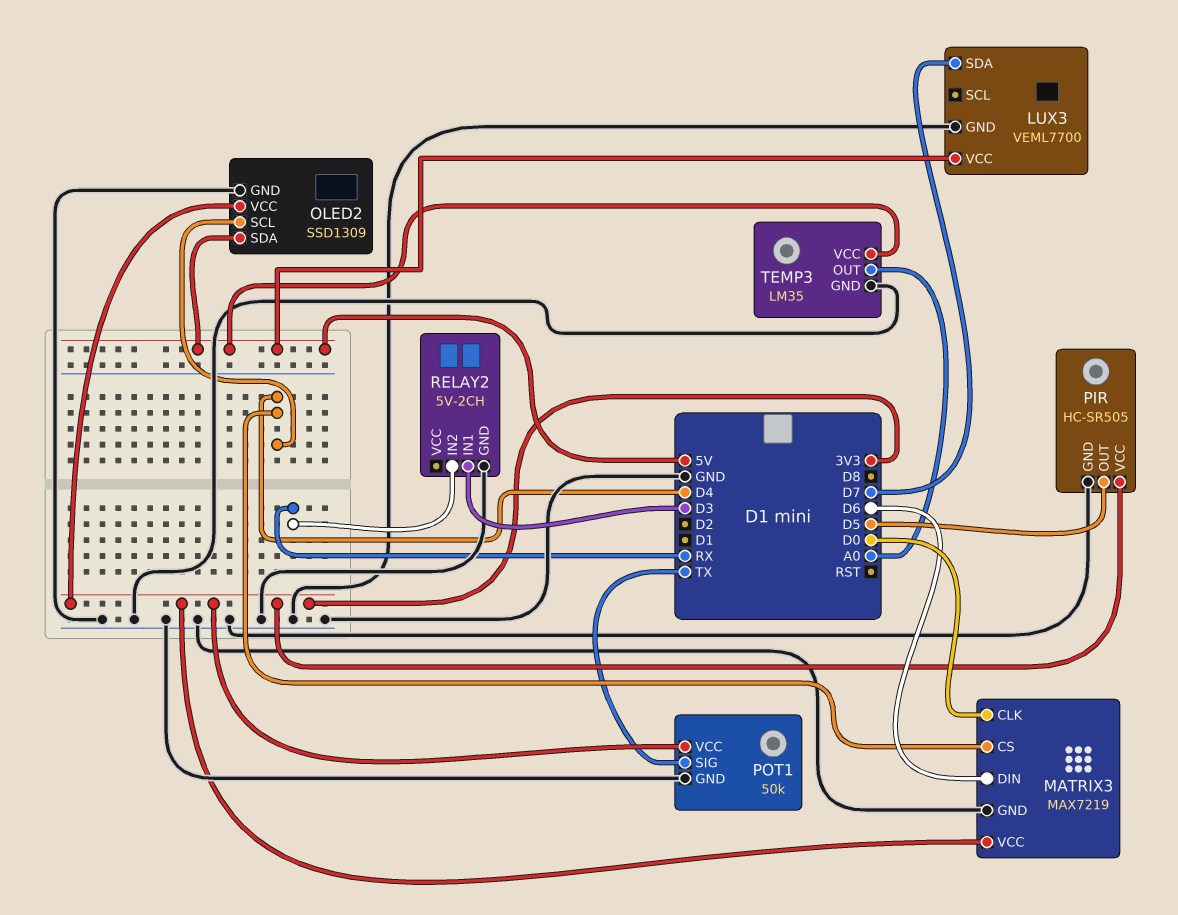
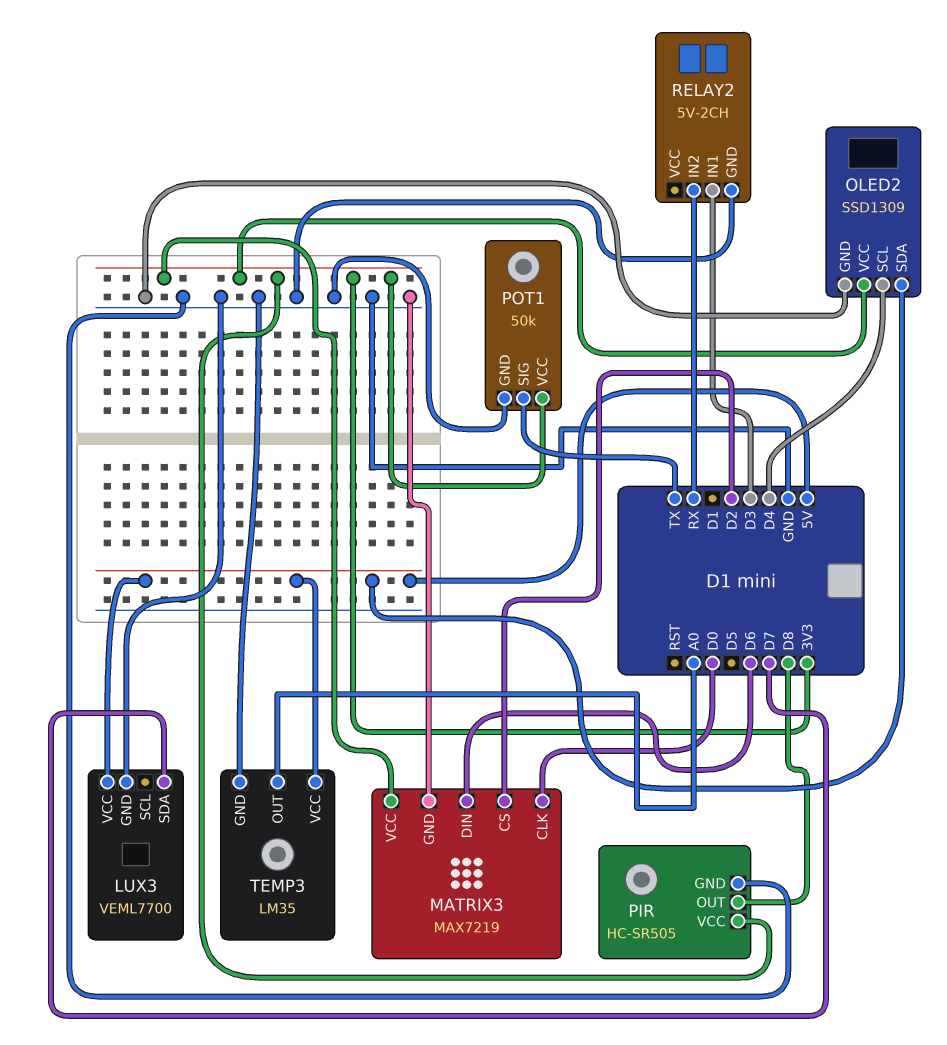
MATRIX3 pin CS: D4 -> D2
PIR pin OUT: D5 -> D8

